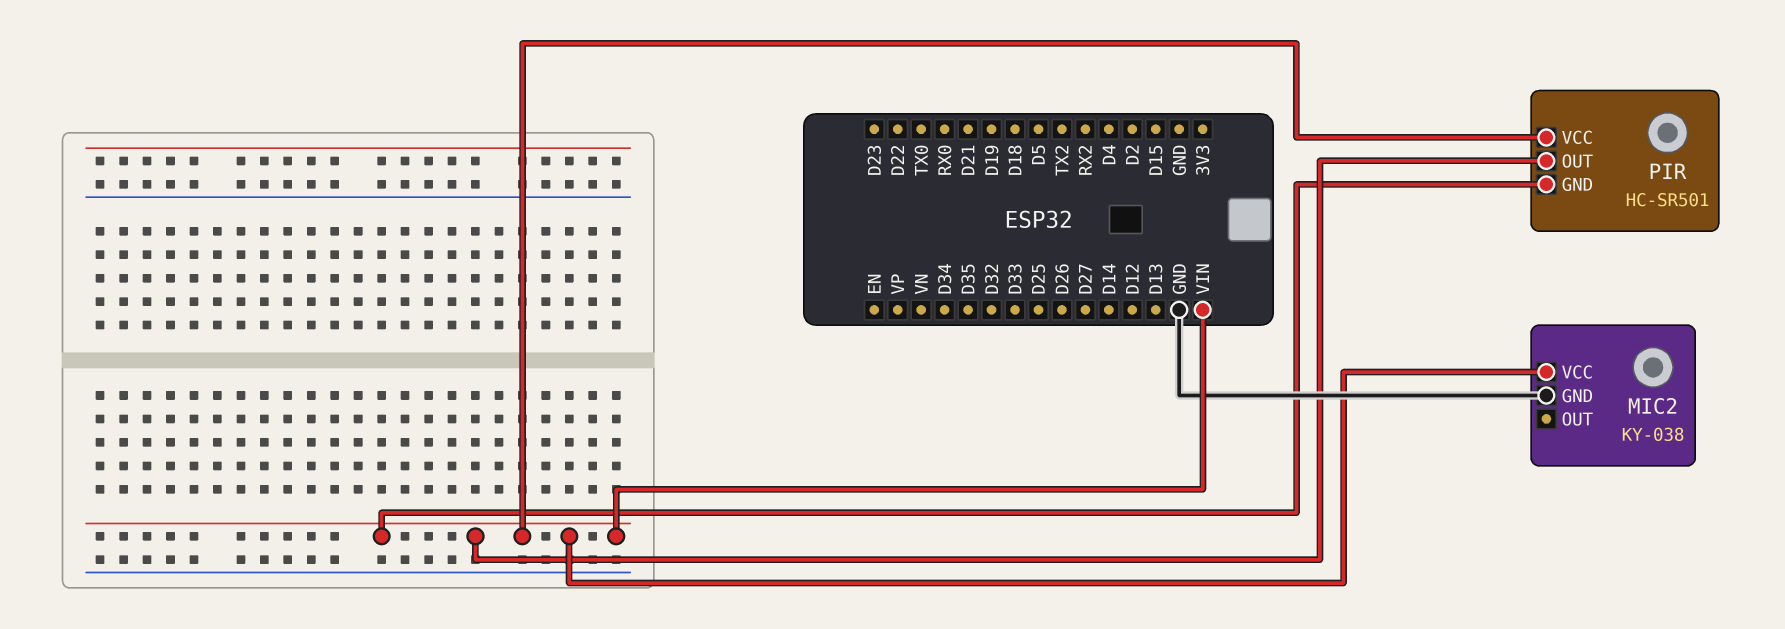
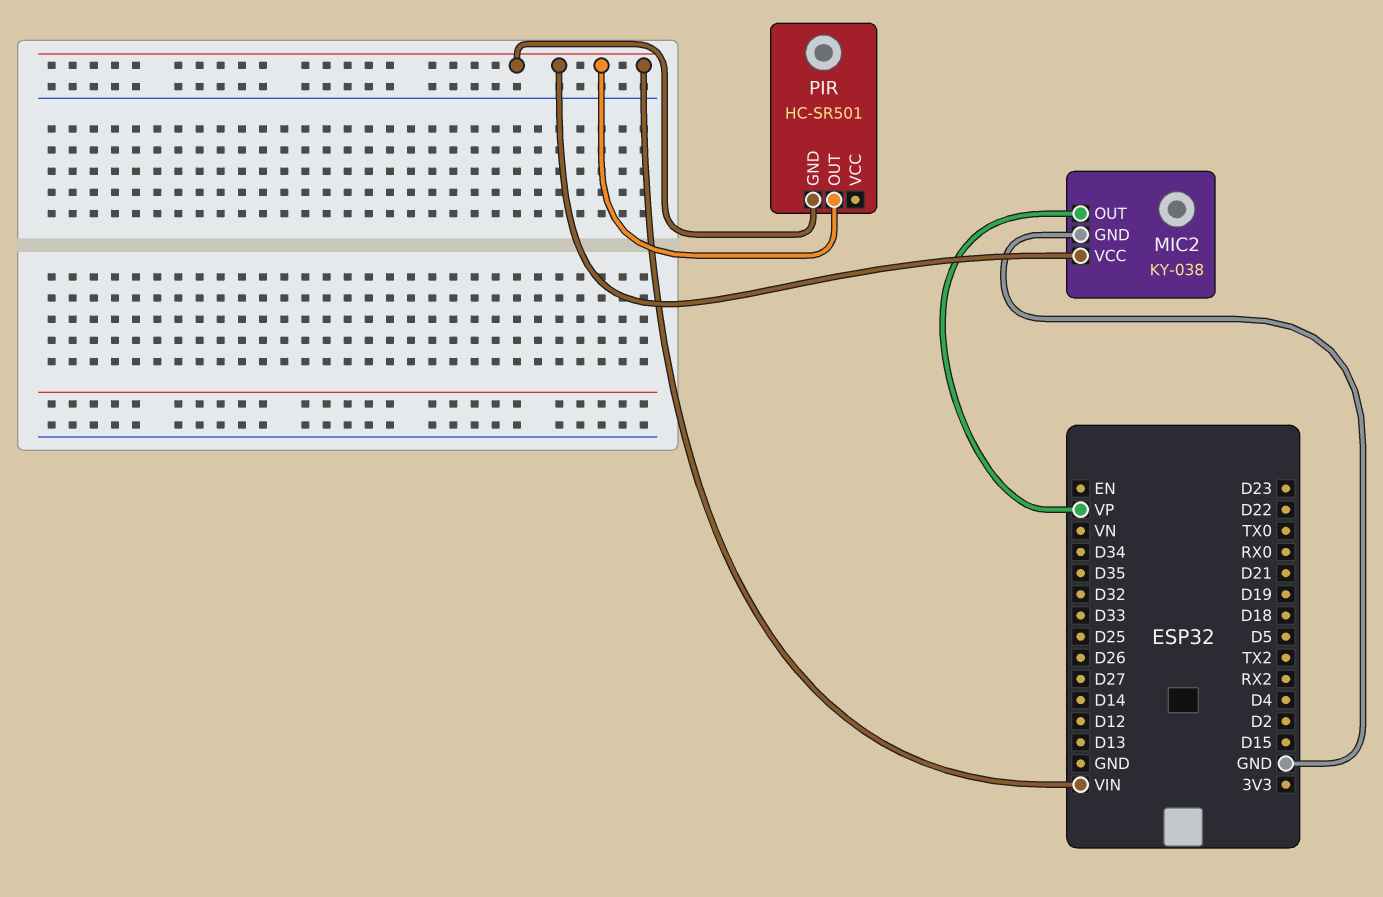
MIC2 pin OUT: none -> VP
PIR pin VCC: VIN -> none

